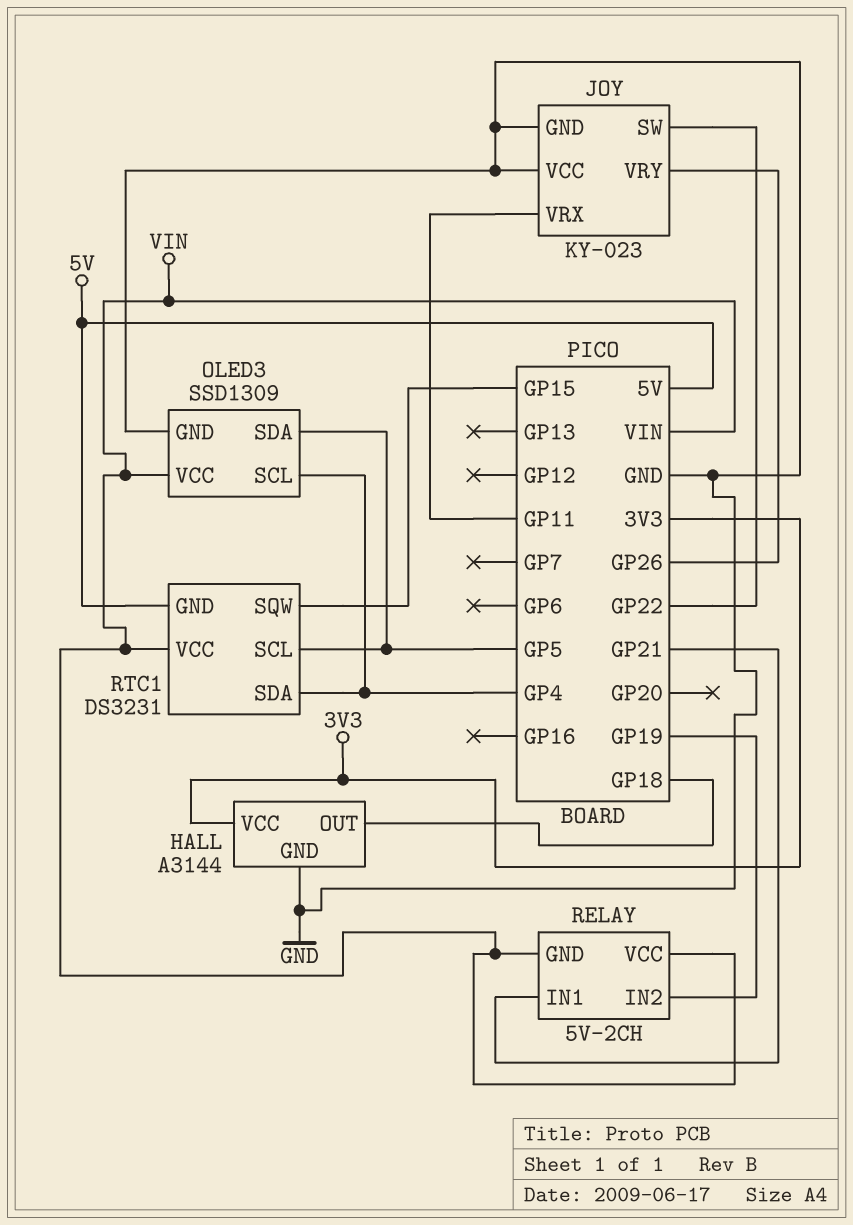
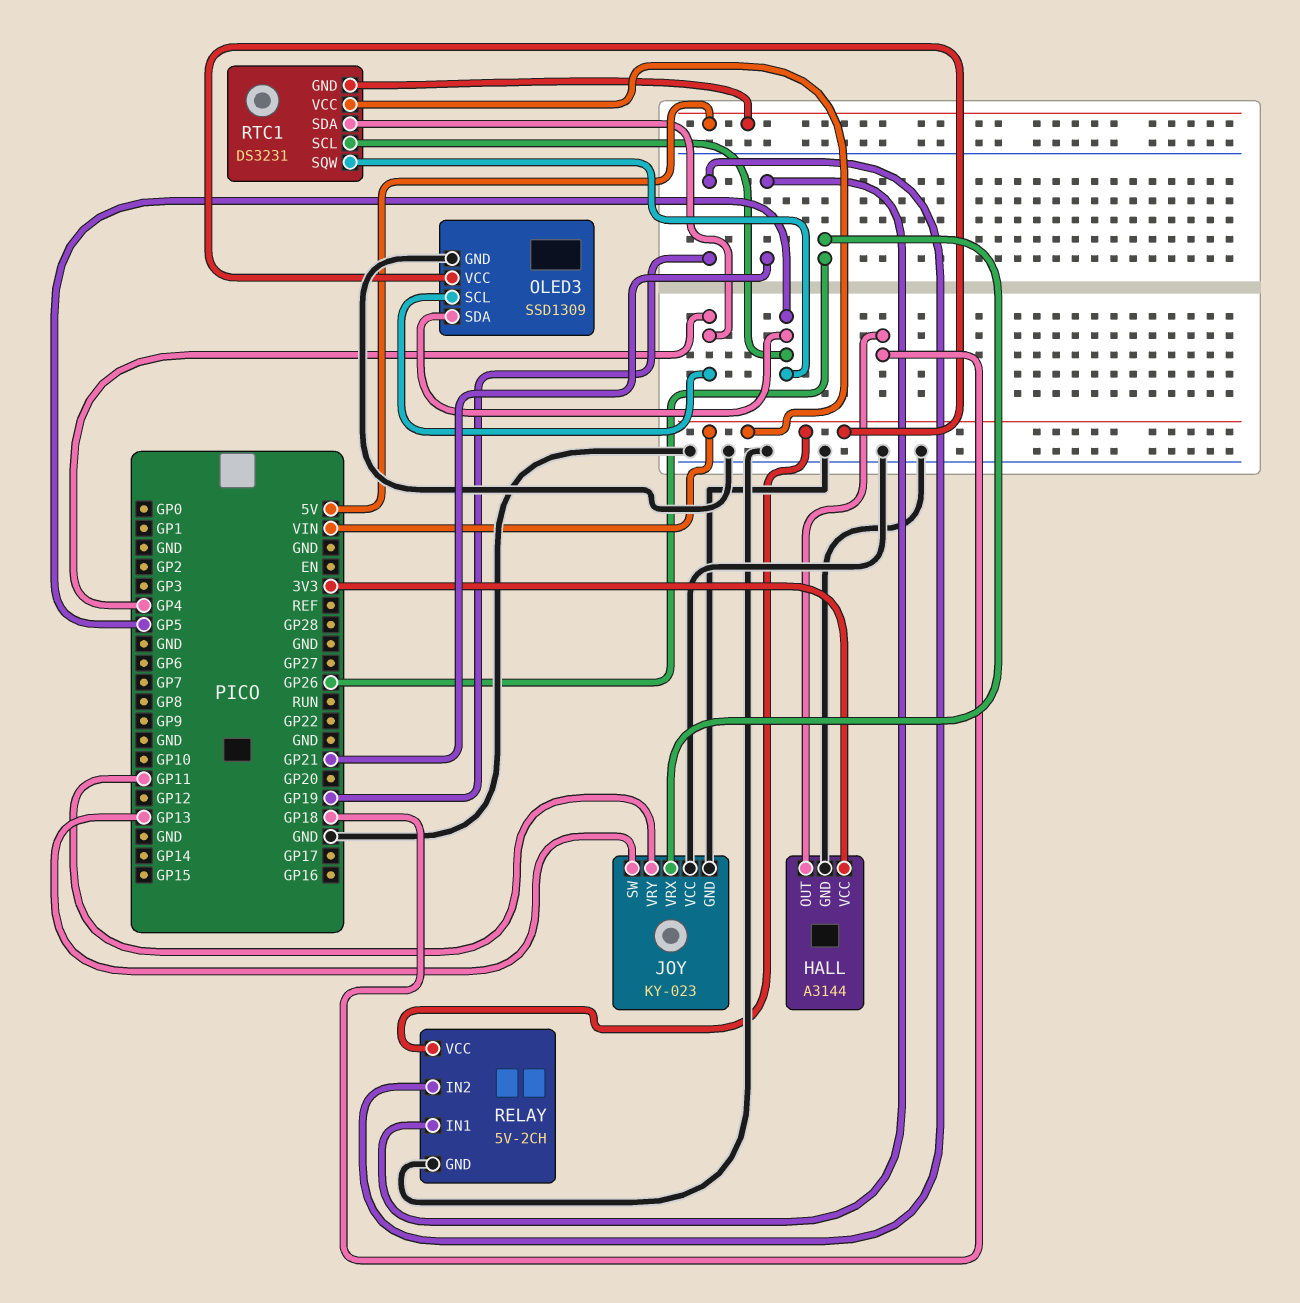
JOY pin SW: GP22 -> GP13
JOY pin VRX: GP11 -> GP26
JOY pin VRY: GP26 -> GP11
RELAY pin GND: VIN -> GND
RTC1 pin SQW: GP15 -> GP5

